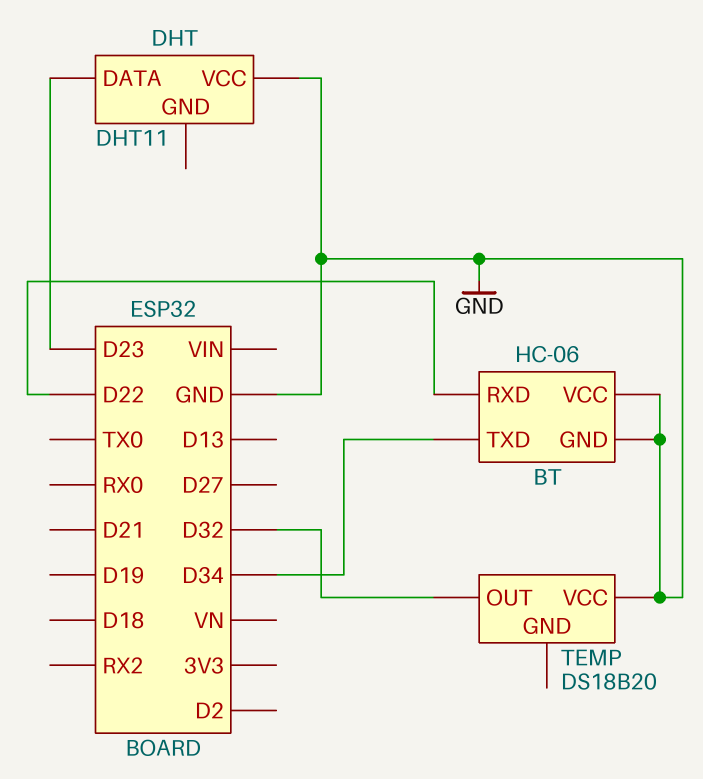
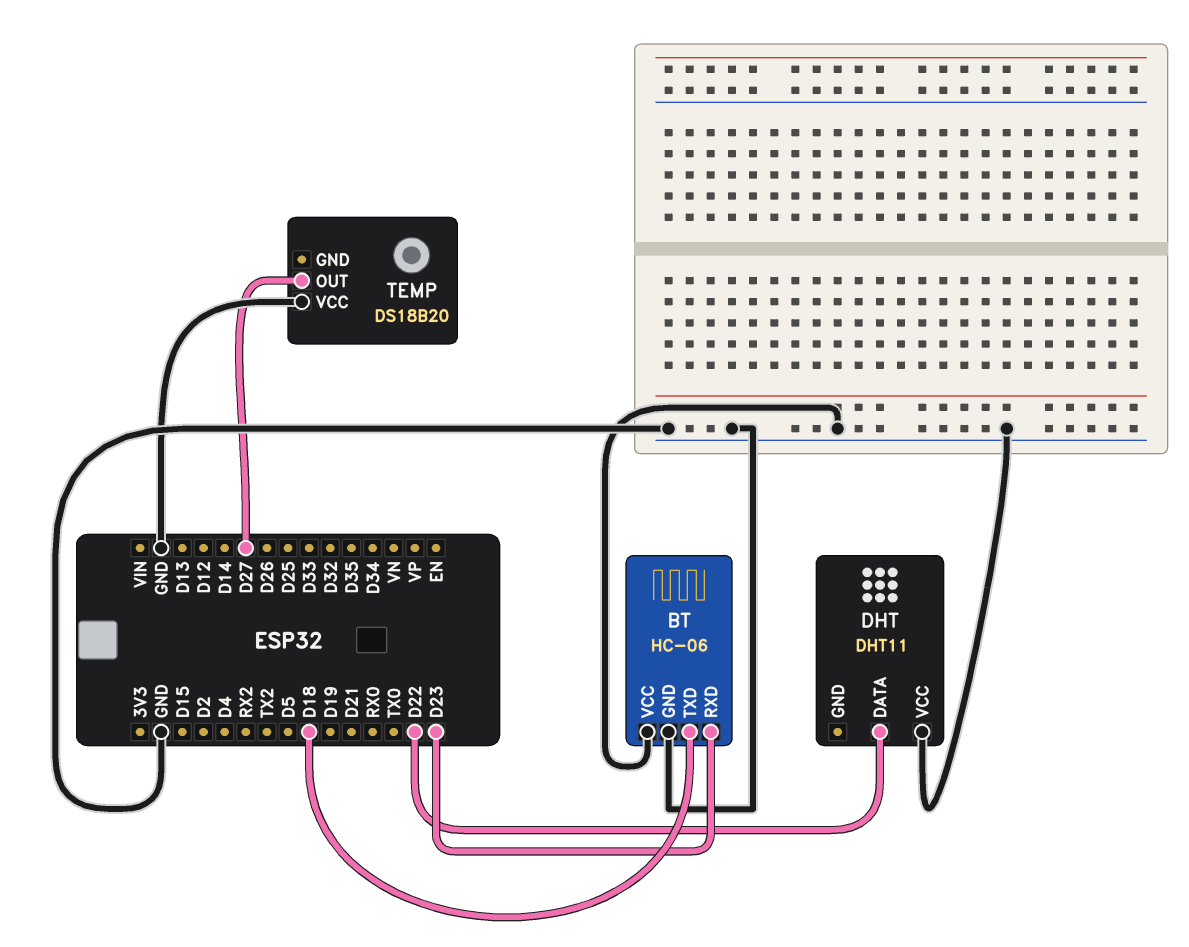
BT pin RXD: D22 -> D23
BT pin TXD: D34 -> D18
DHT pin DATA: D23 -> D22
TEMP pin OUT: D32 -> D27

